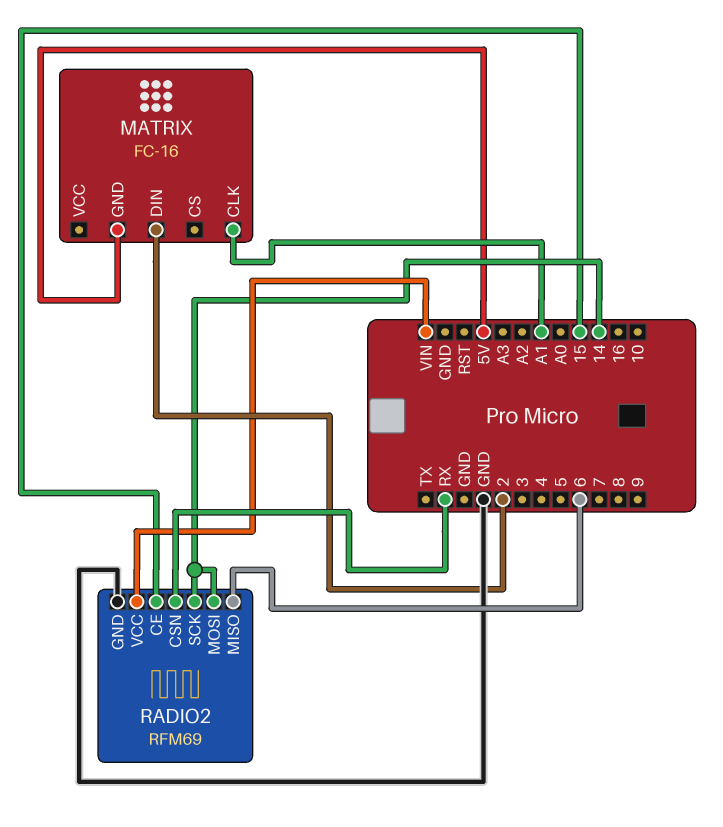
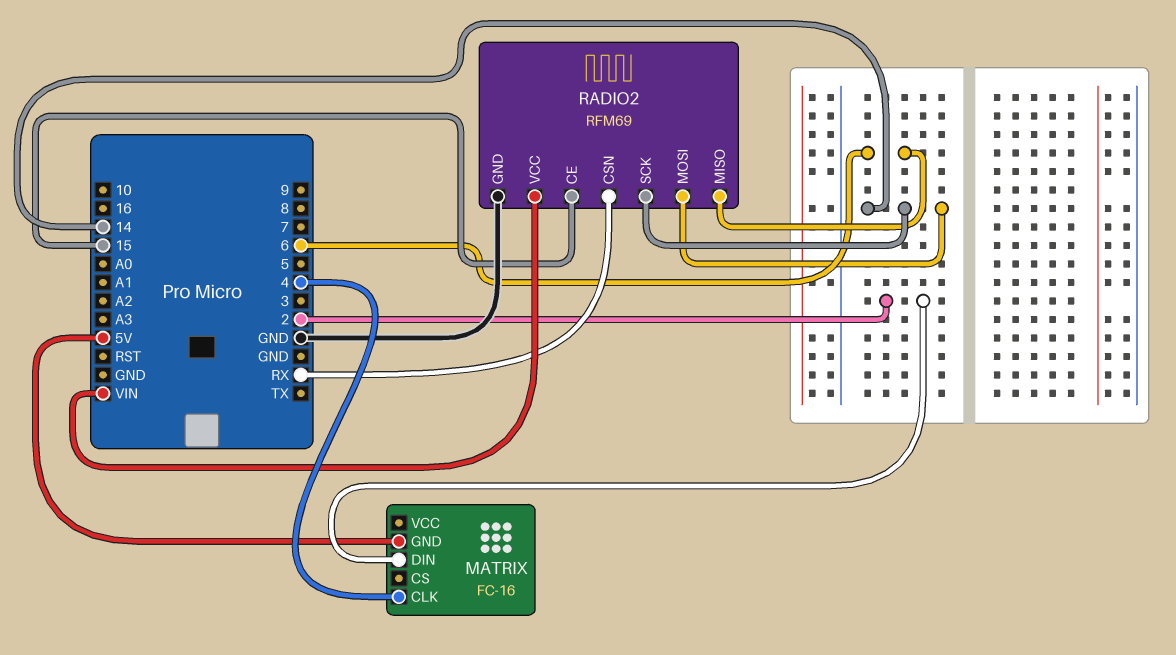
MATRIX pin CLK: A1 -> 4

